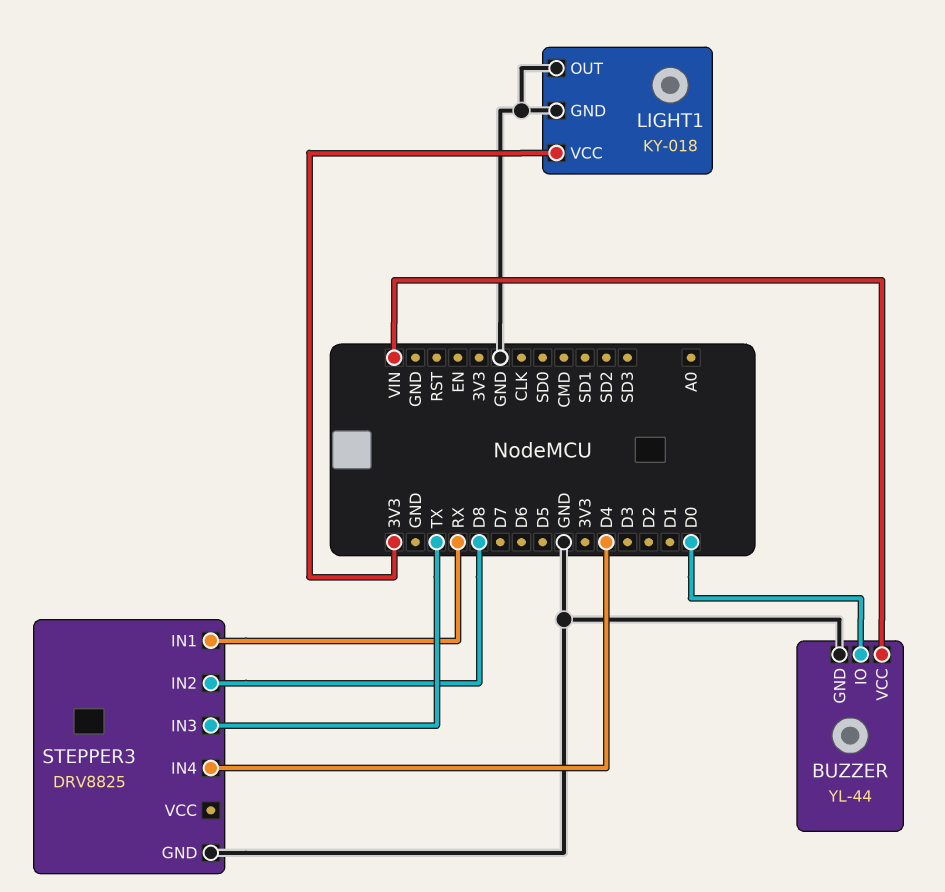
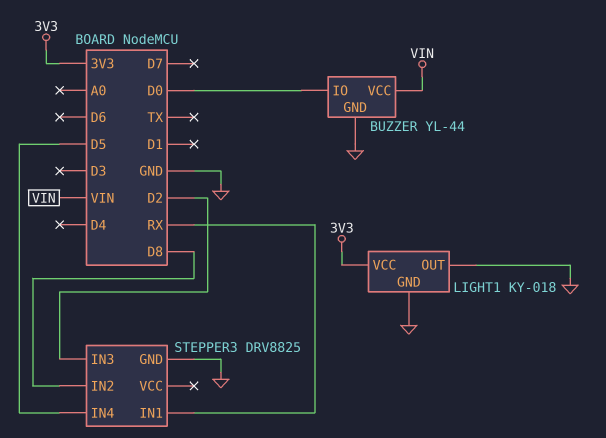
STEPPER3 pin IN3: TX -> D2
STEPPER3 pin IN4: D4 -> D5

